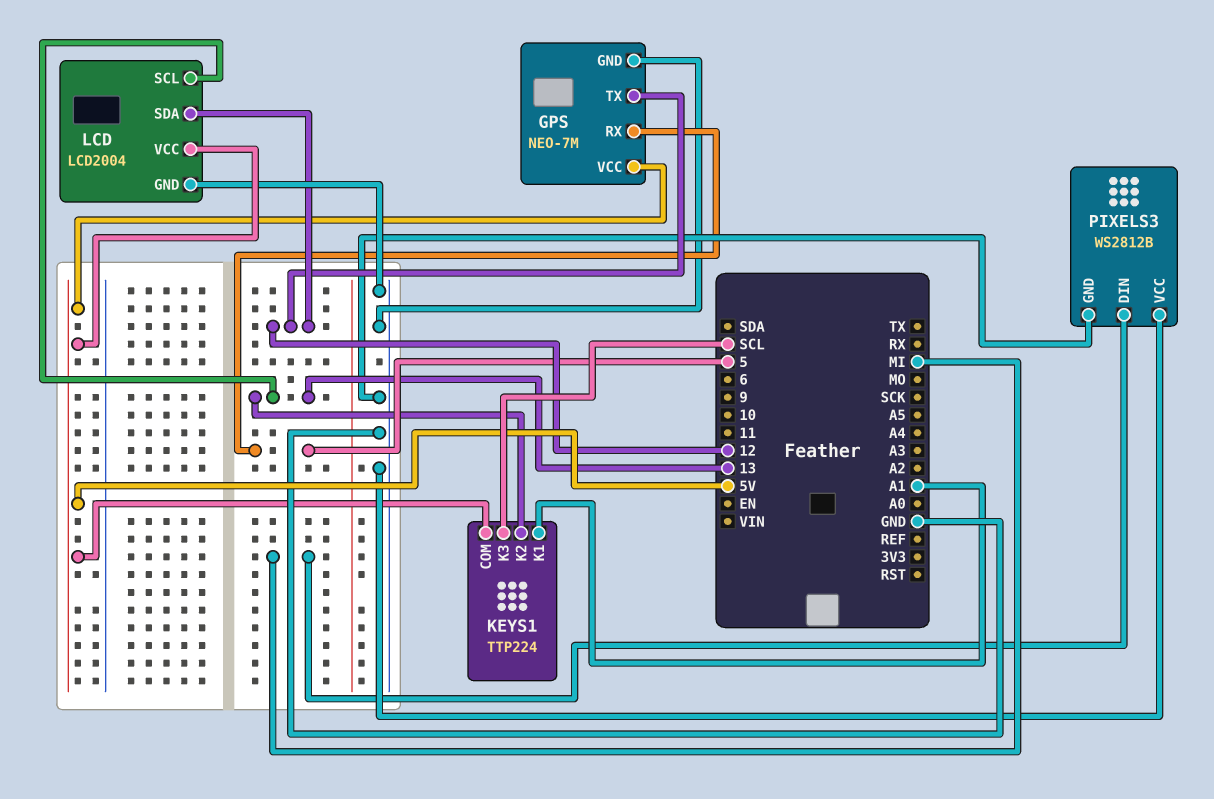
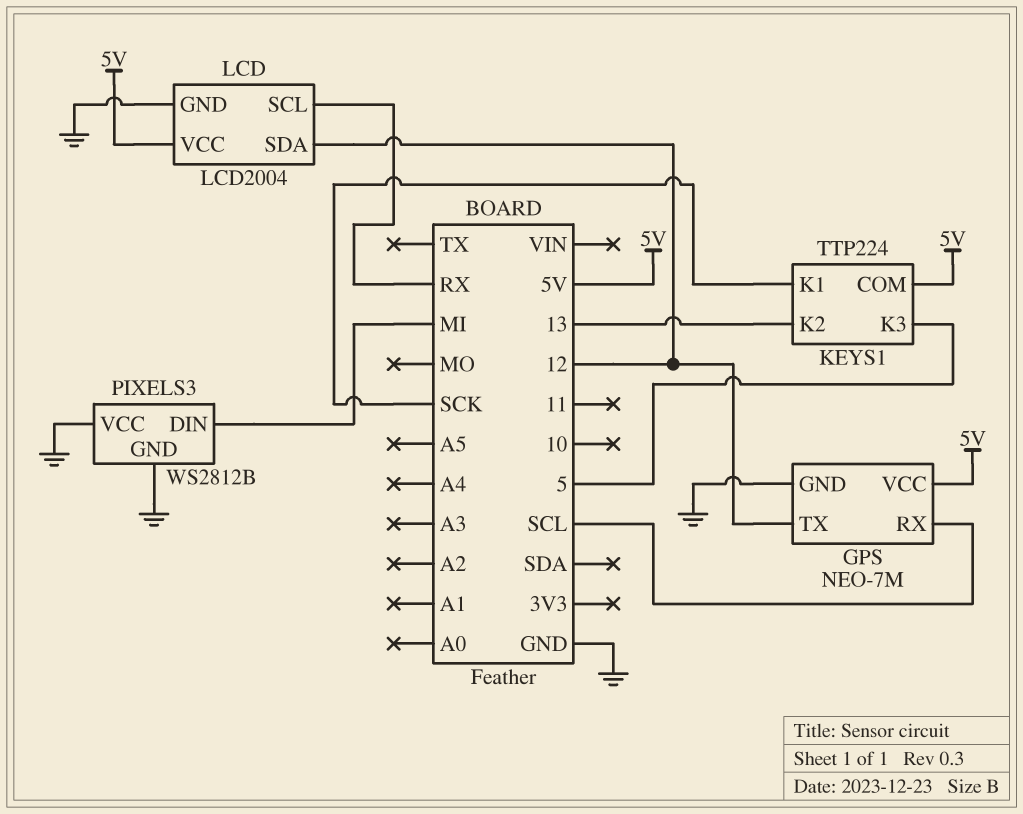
GPS pin RX: 5 -> SCL
KEYS1 pin K1: A1 -> SCK
KEYS1 pin K3: SCL -> 5
LCD pin SCL: 13 -> RX

